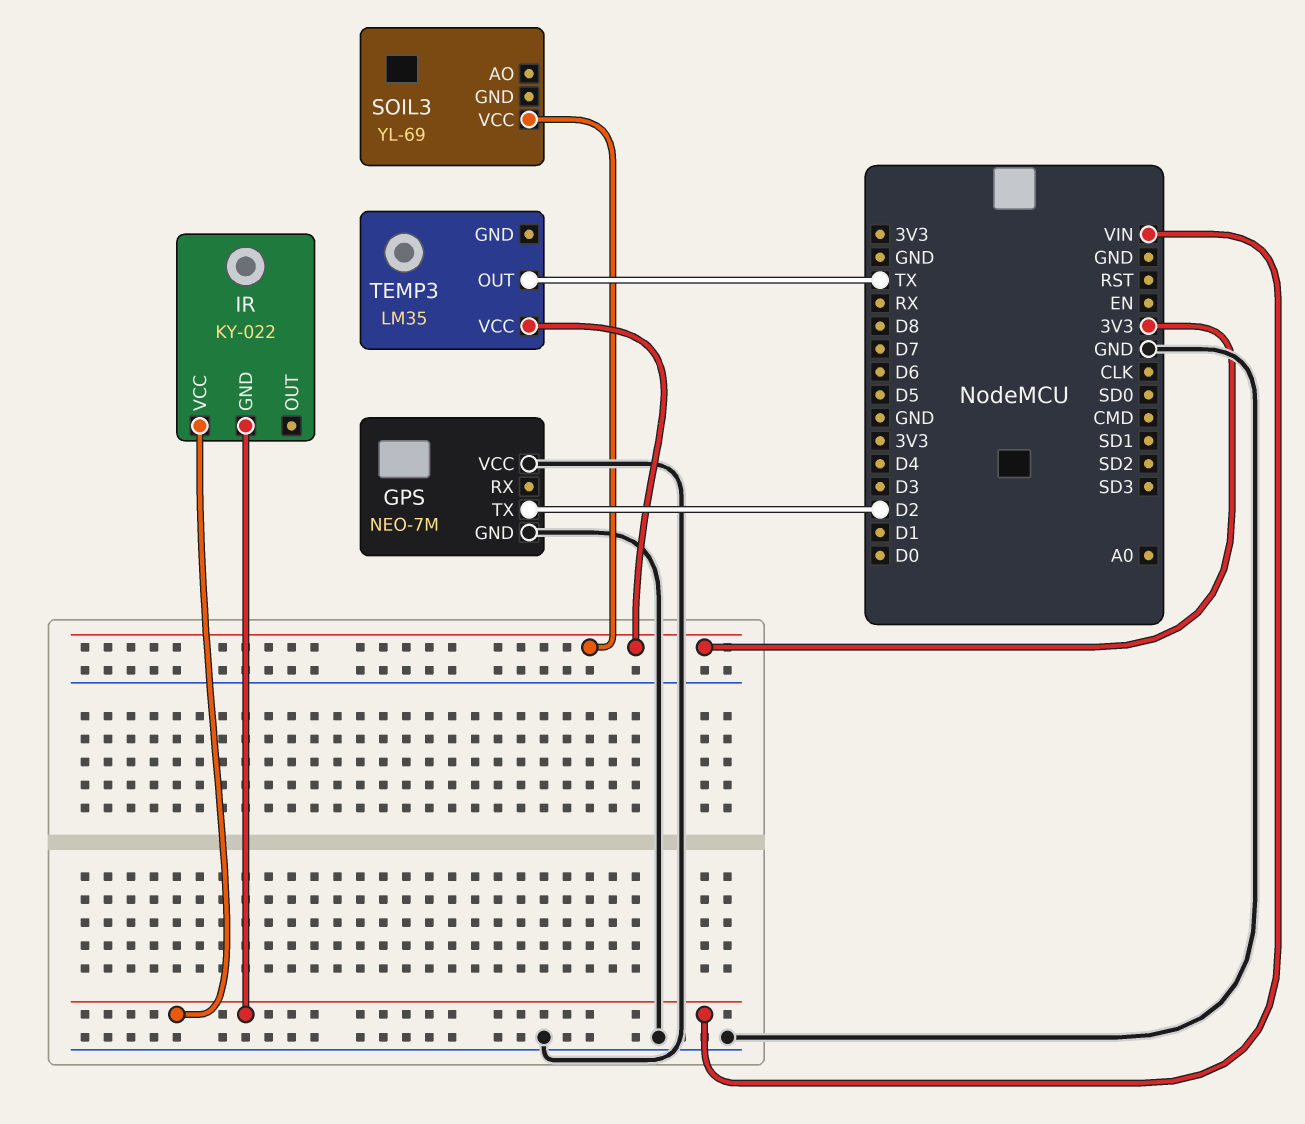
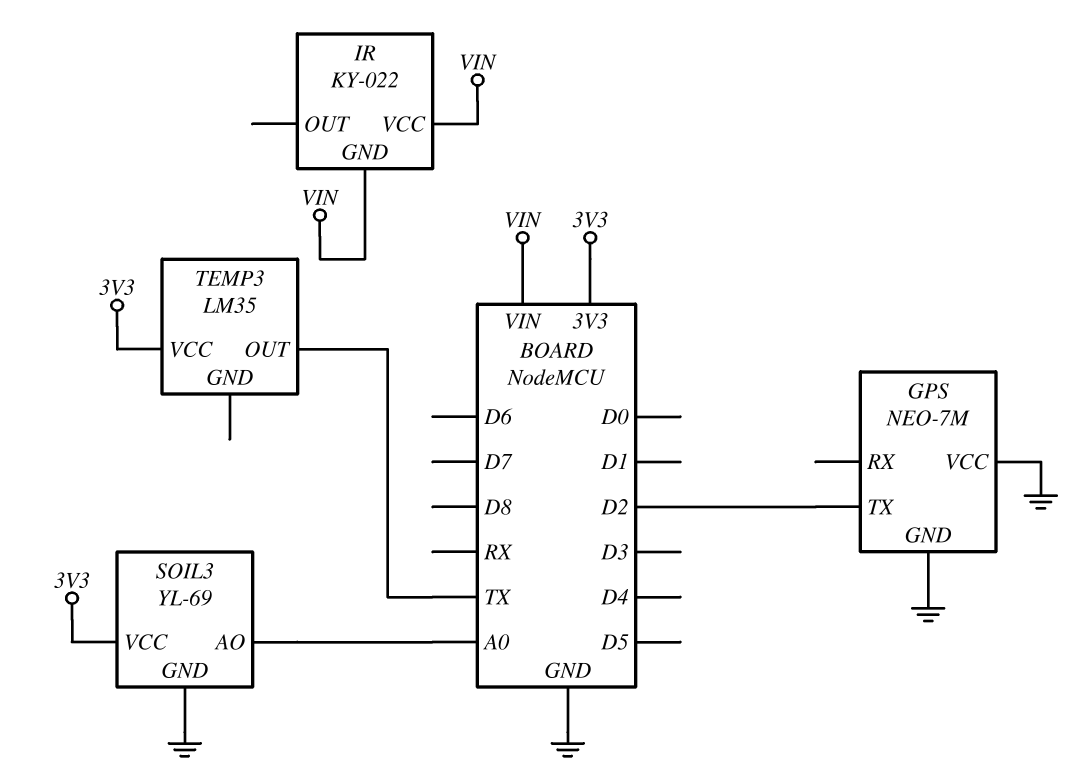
SOIL3 pin AO: none -> A0
SOIL3 pin GND: none -> GND

